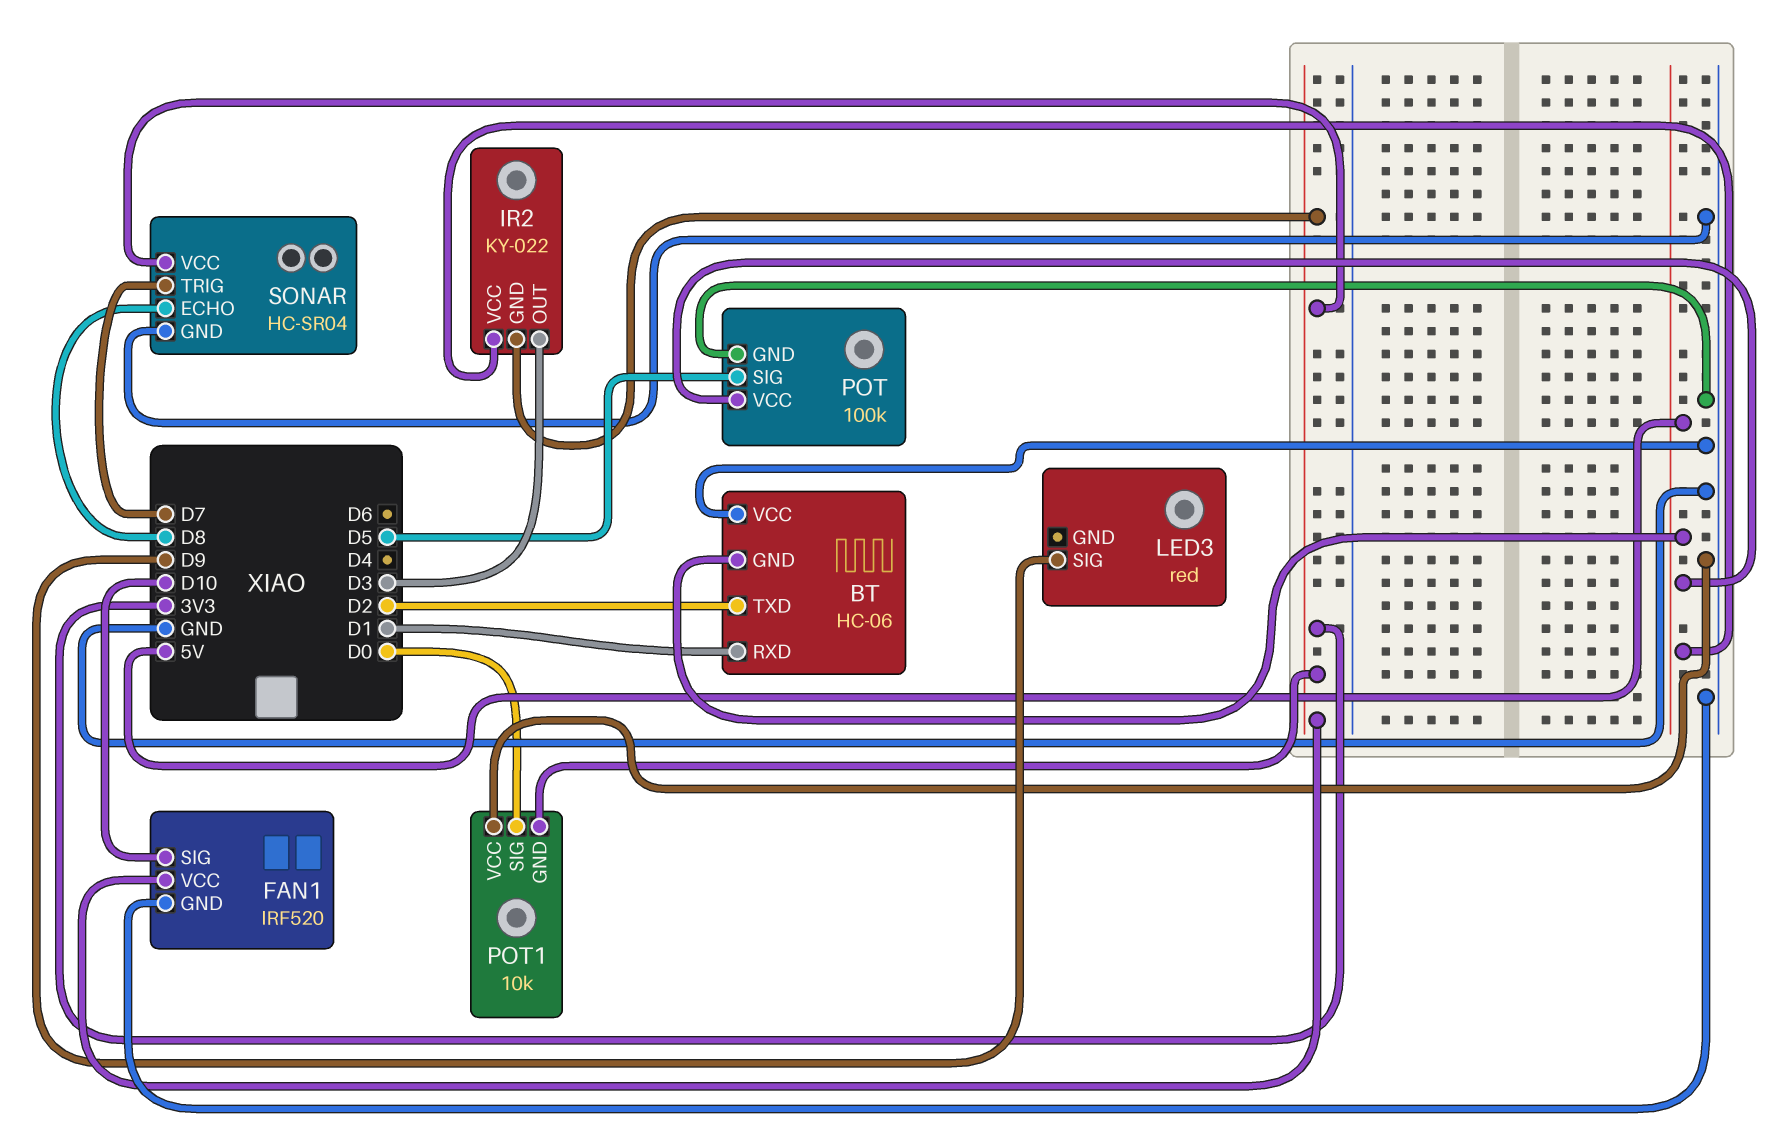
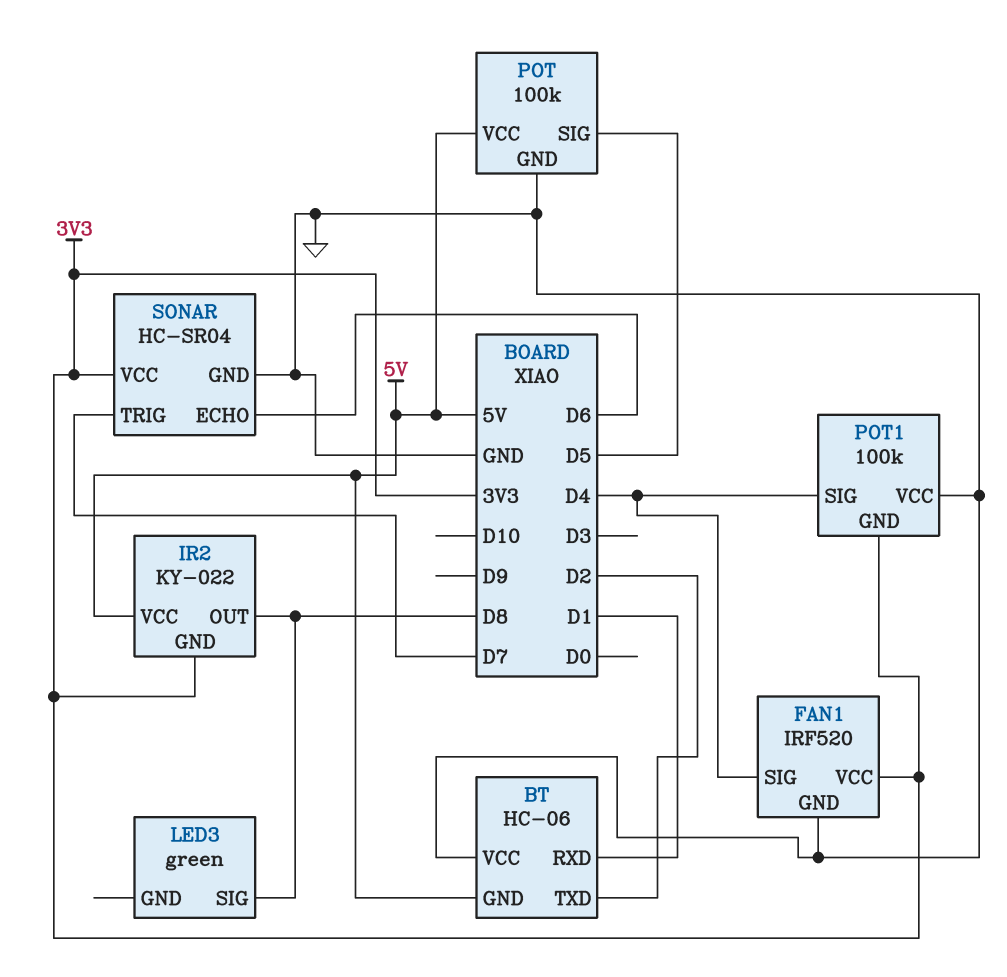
FAN1 pin SIG: D10 -> D4
IR2 pin OUT: D3 -> D8
LED3: red -> green
LED3 pin SIG: D9 -> D8
POT1: 10k -> 100k
POT1 pin SIG: D0 -> D4
SONAR pin ECHO: D8 -> D6

